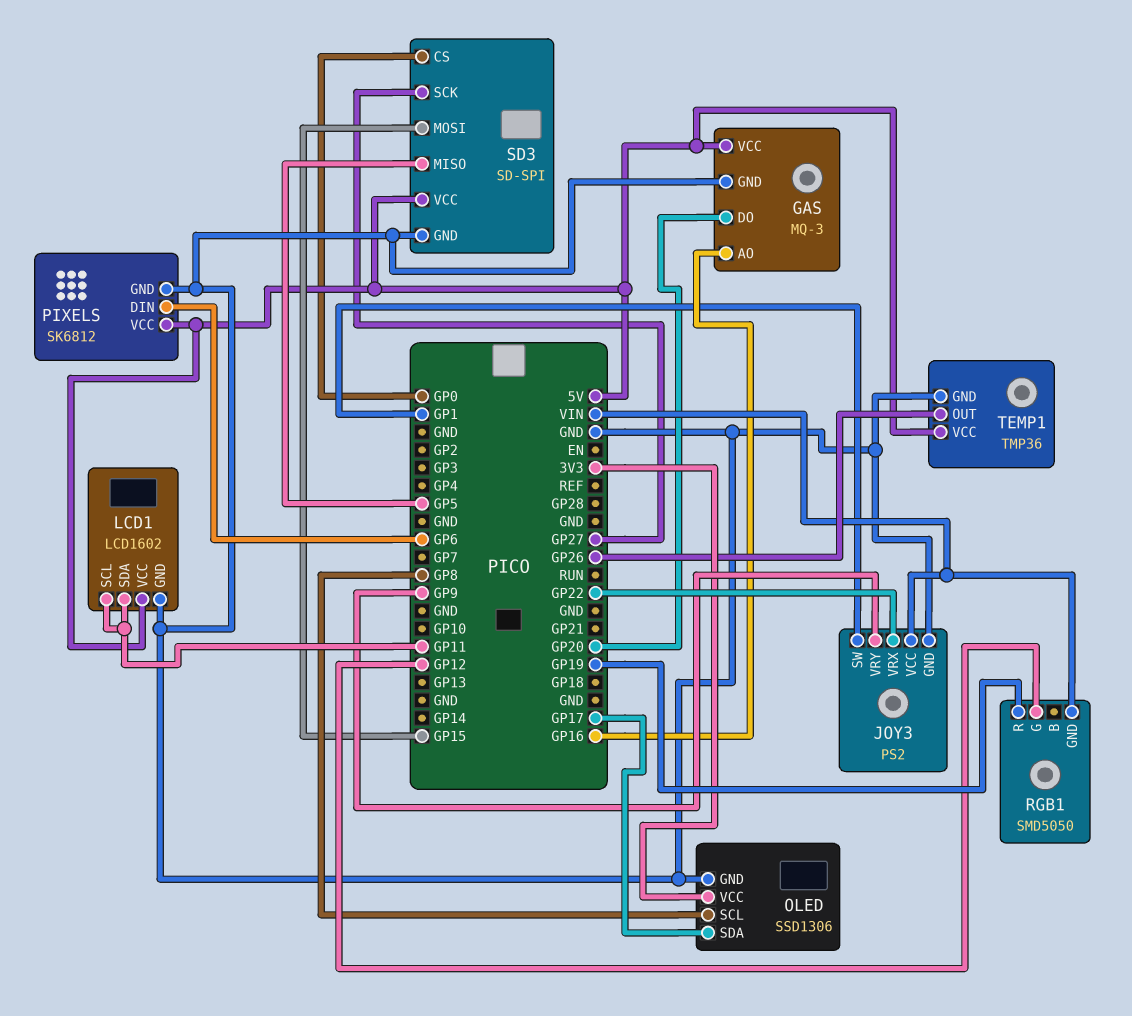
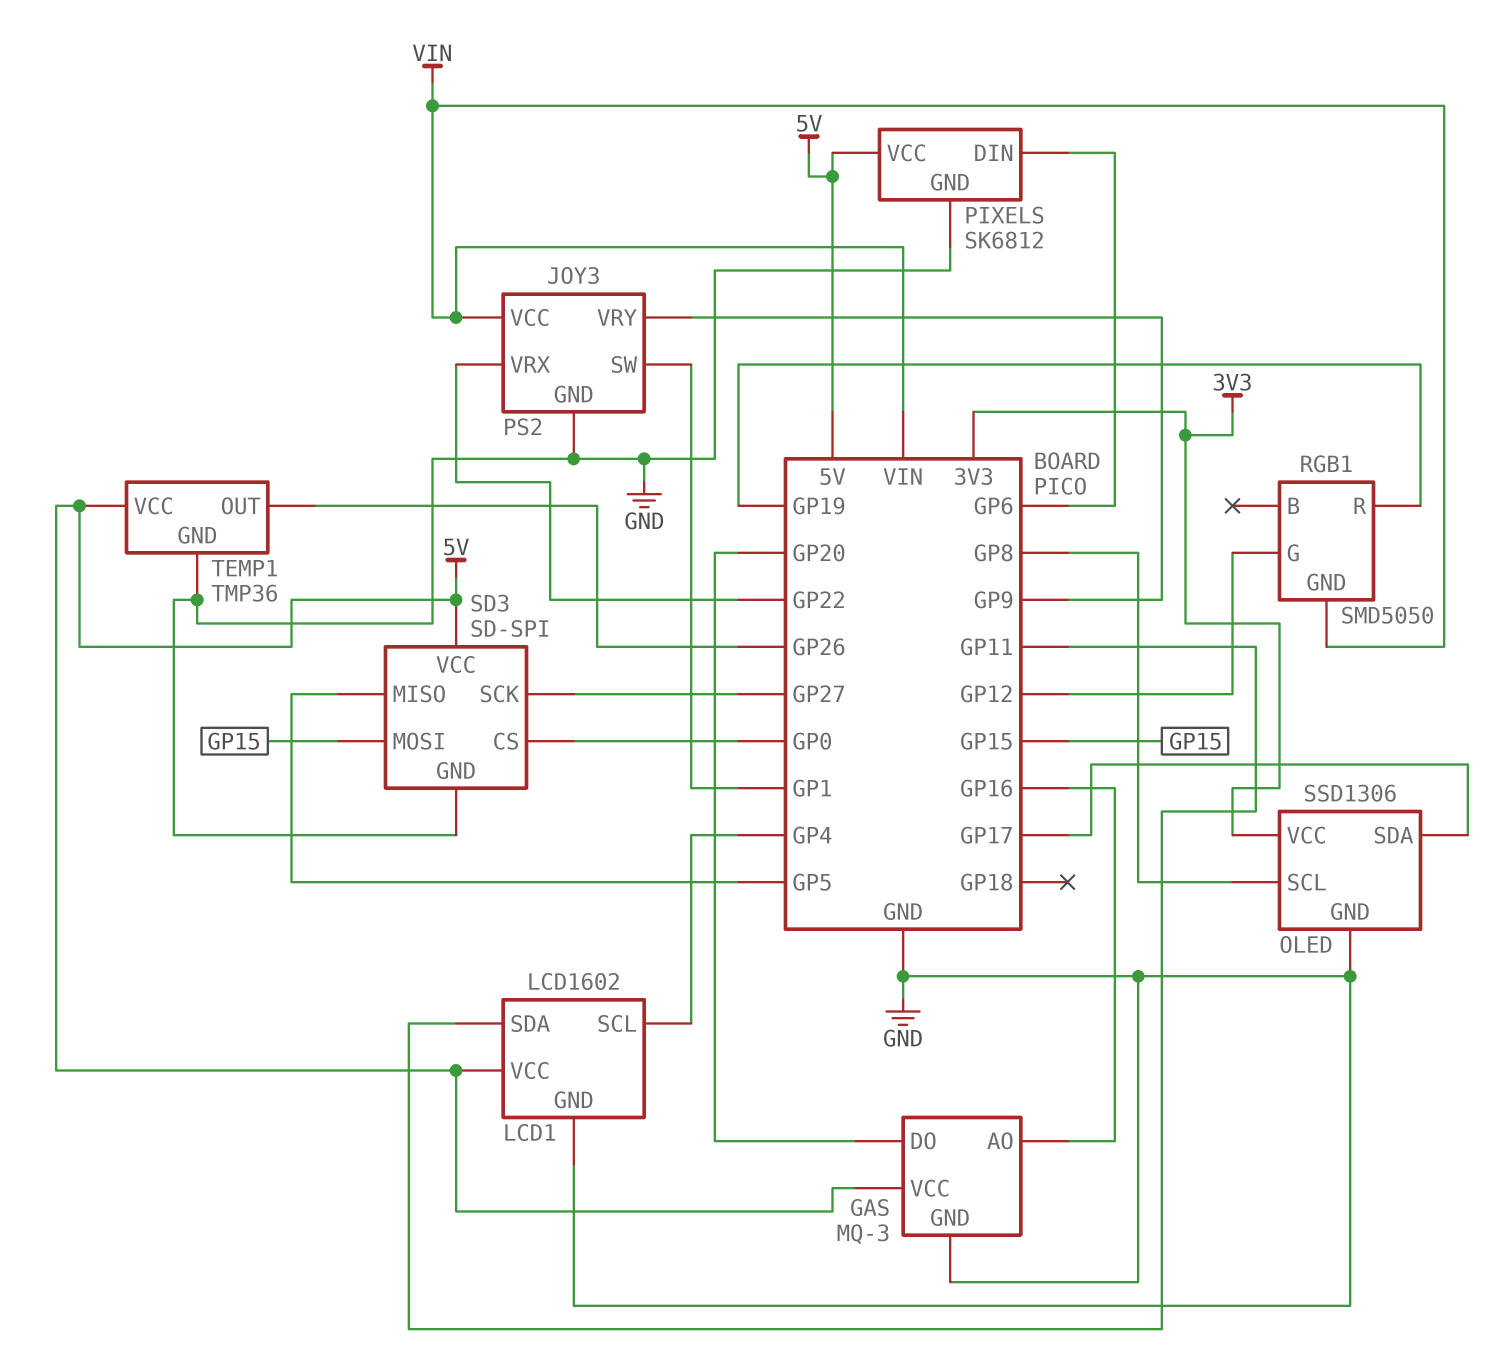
LCD1 pin SCL: GP11 -> GP4

